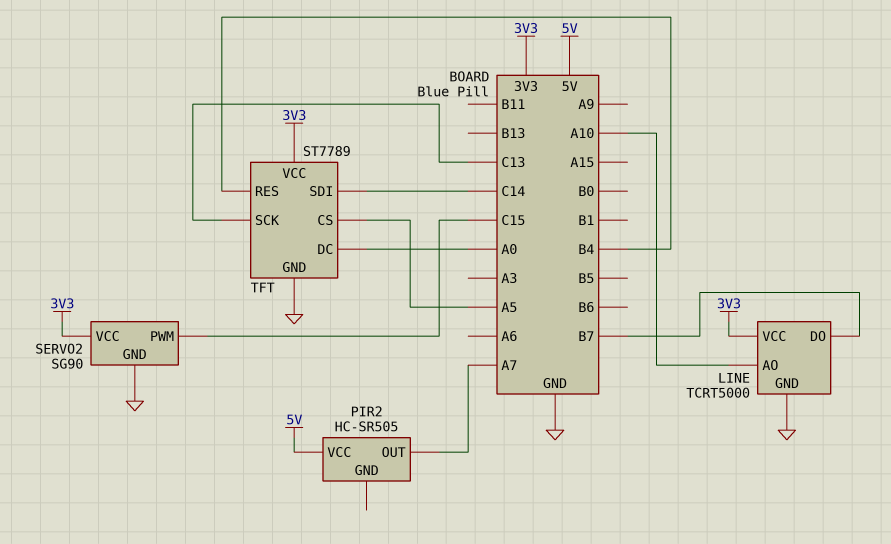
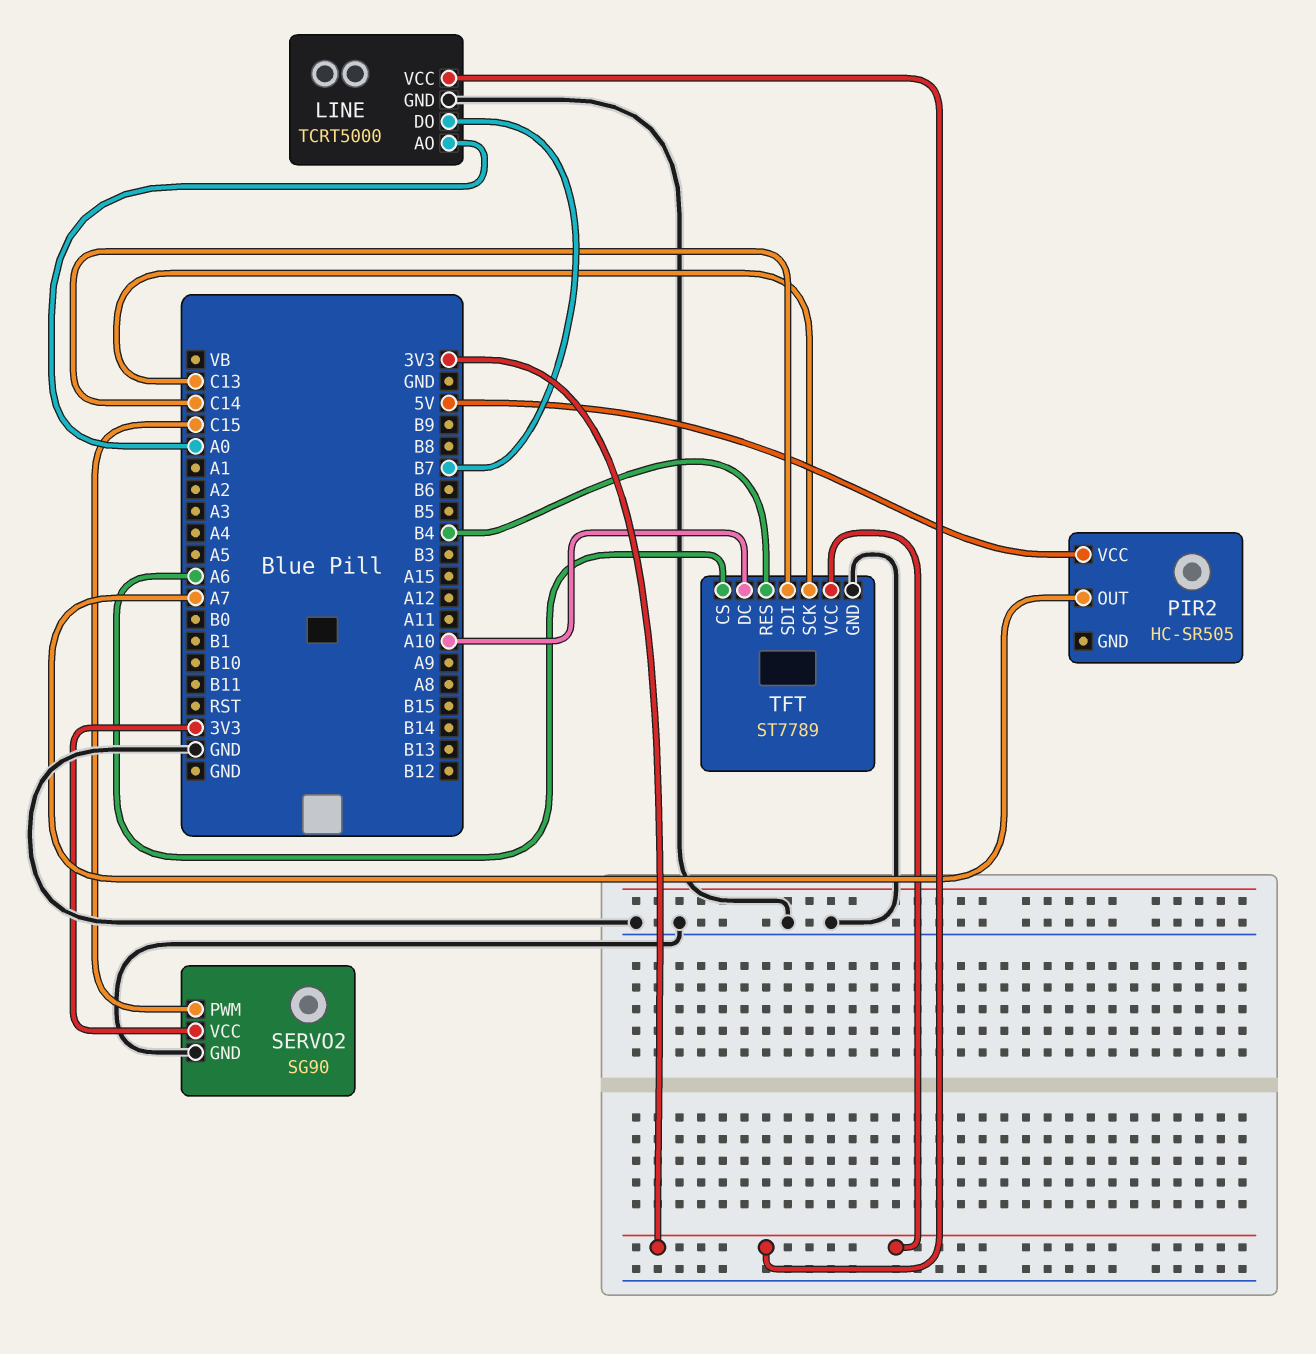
LINE pin AO: A10 -> A0
TFT pin CS: A5 -> A6
TFT pin DC: A0 -> A10

